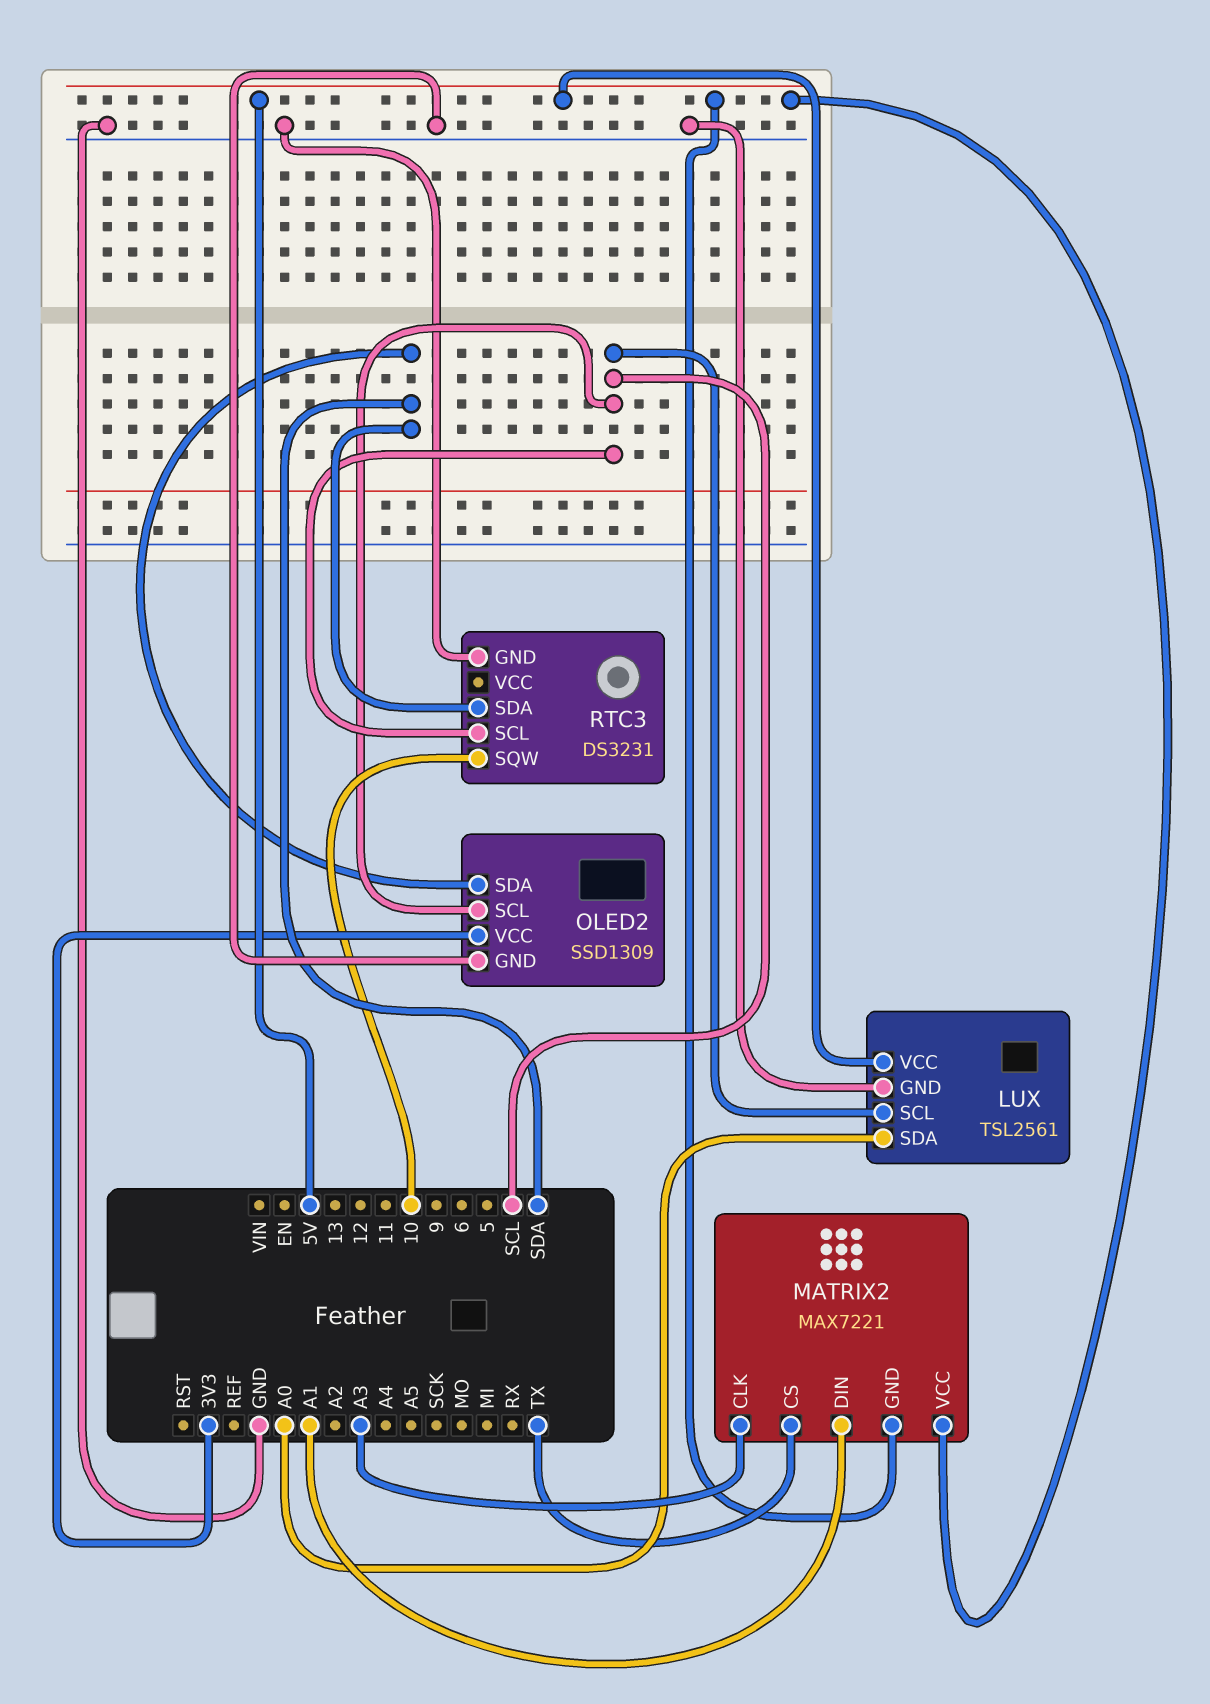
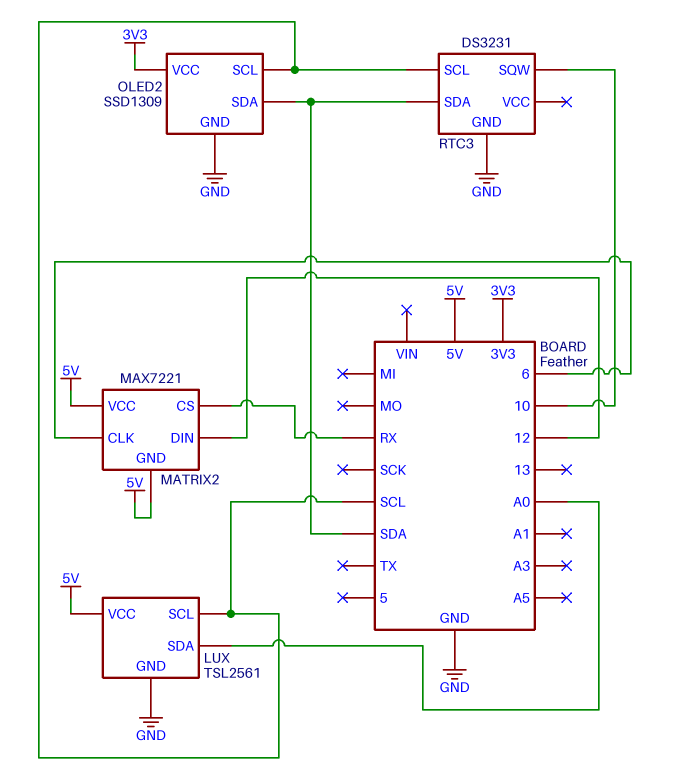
MATRIX2 pin CLK: A3 -> 6
MATRIX2 pin CS: TX -> RX
MATRIX2 pin DIN: A1 -> 12

